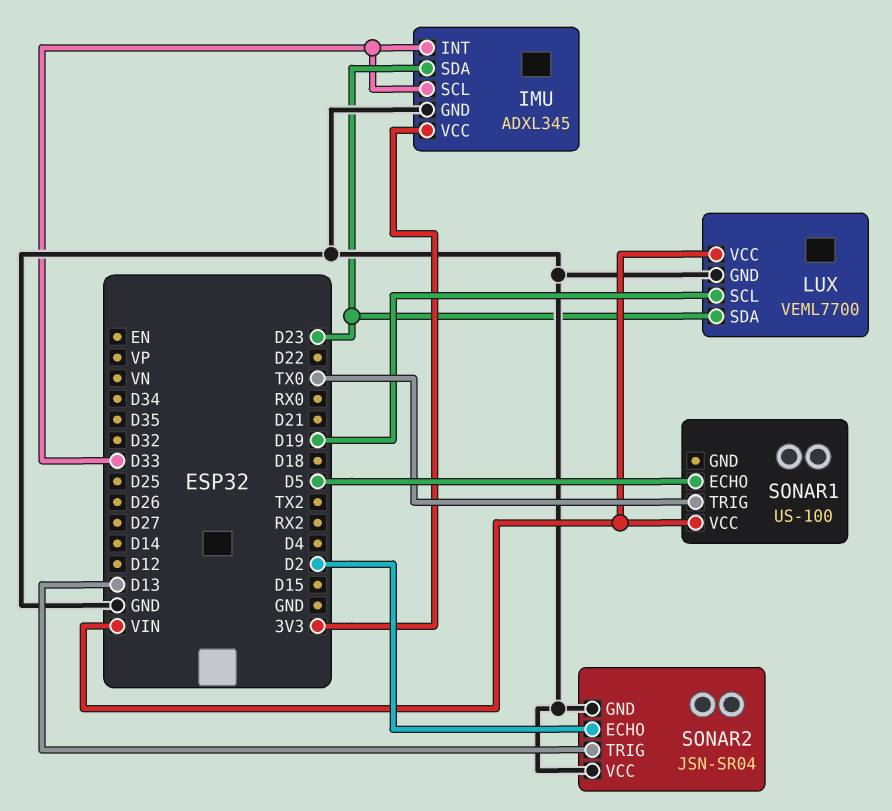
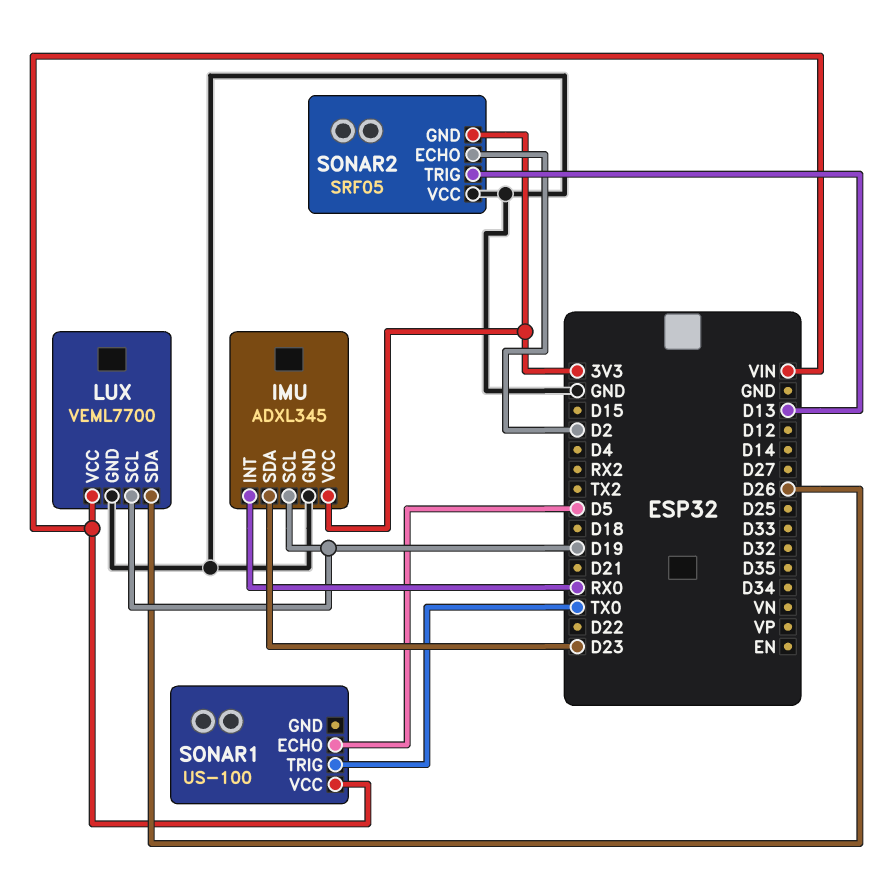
IMU pin INT: D33 -> RX0
IMU pin SCL: D33 -> D19
LUX pin SDA: D23 -> D26
SONAR2: JSN-SR04 -> SRF05
SONAR2 pin GND: GND -> 3V3

